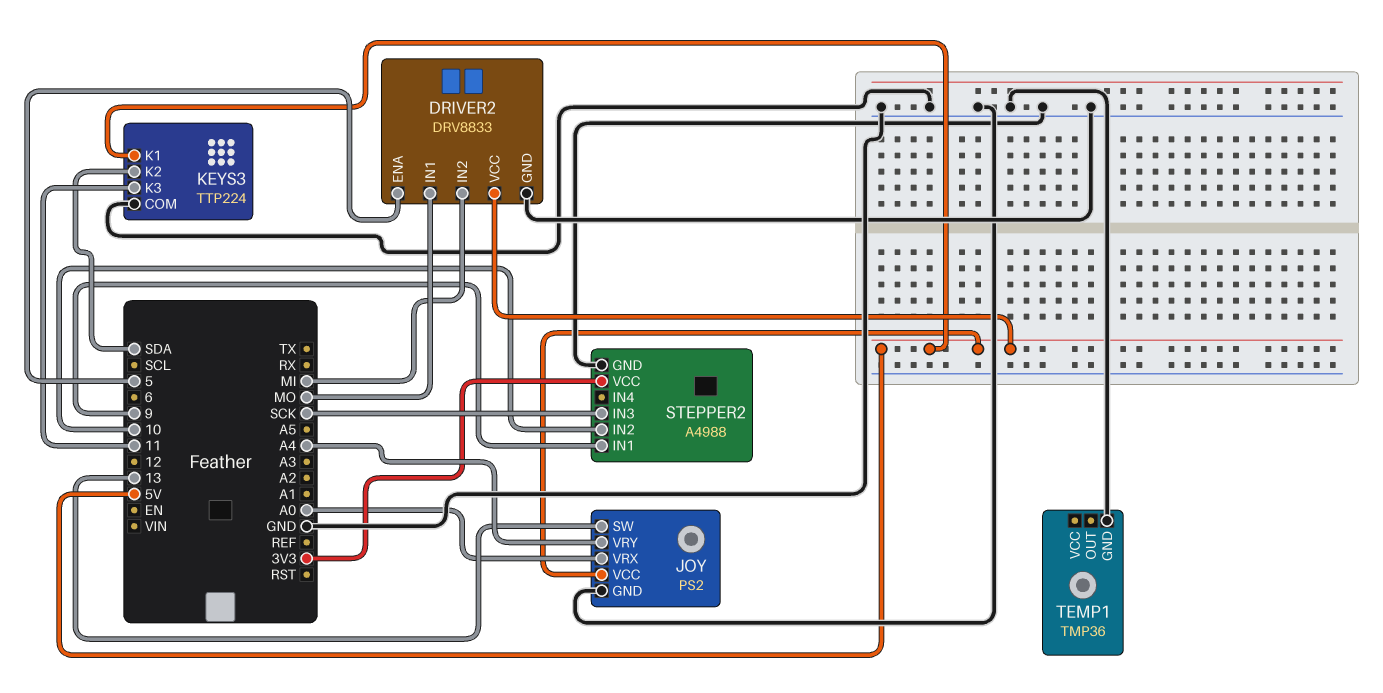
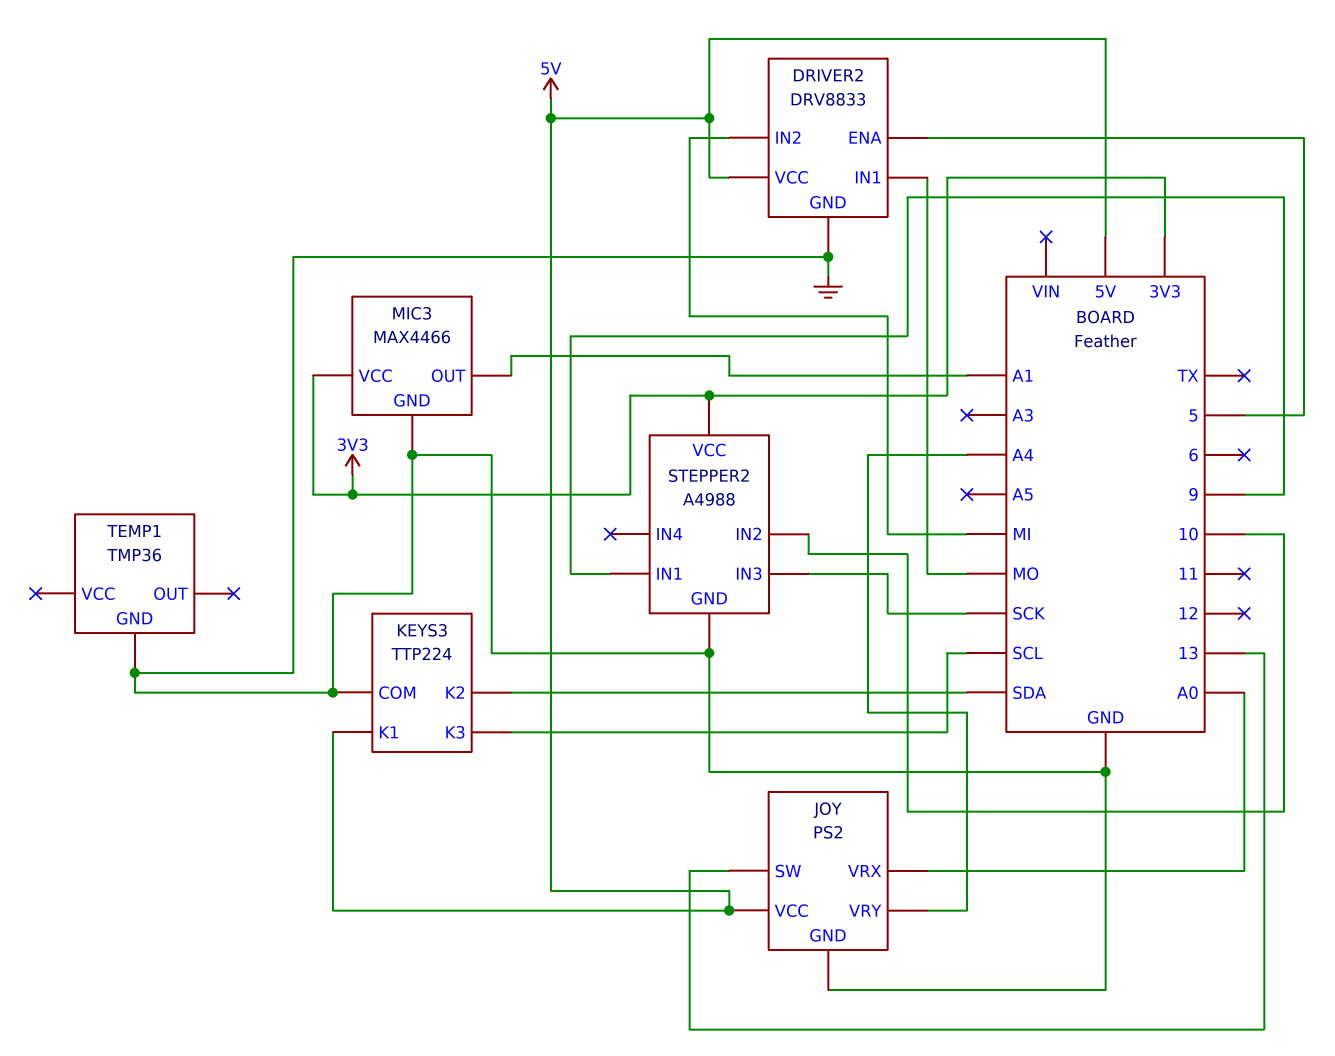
KEYS3 pin K3: 11 -> SCL
MIC3: none -> MAX4466
MIC3 pin GND: none -> GND
MIC3 pin OUT: none -> A1
MIC3 pin VCC: none -> 3V3

